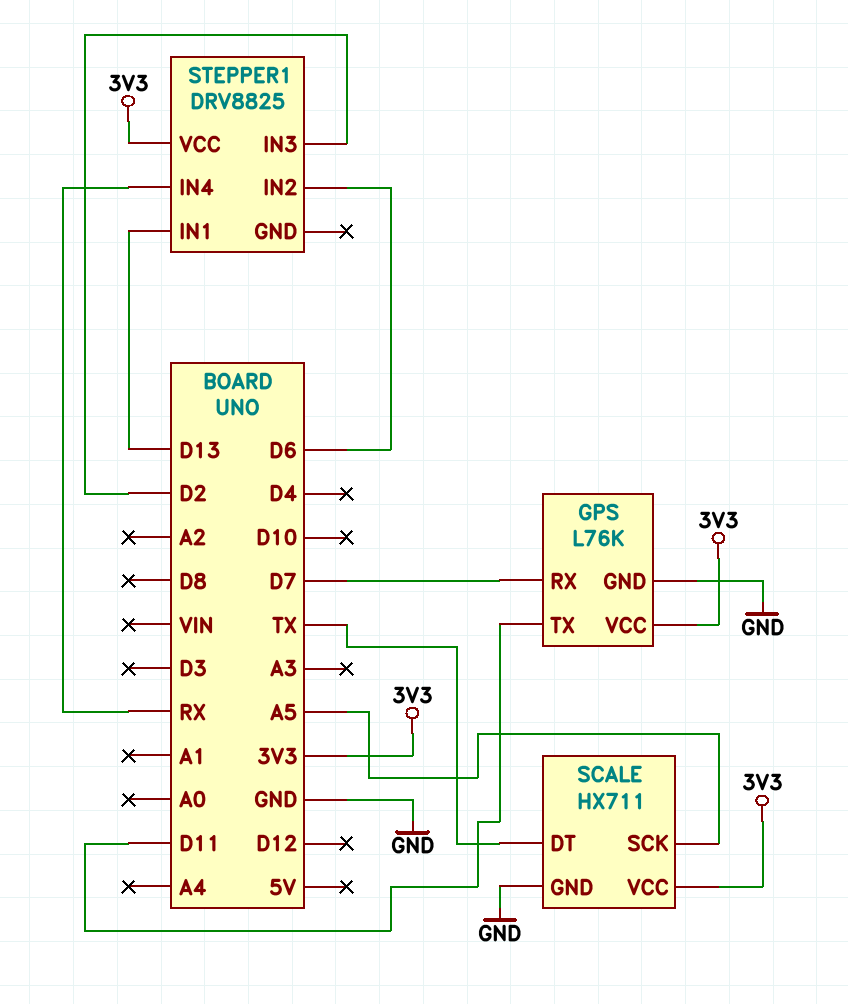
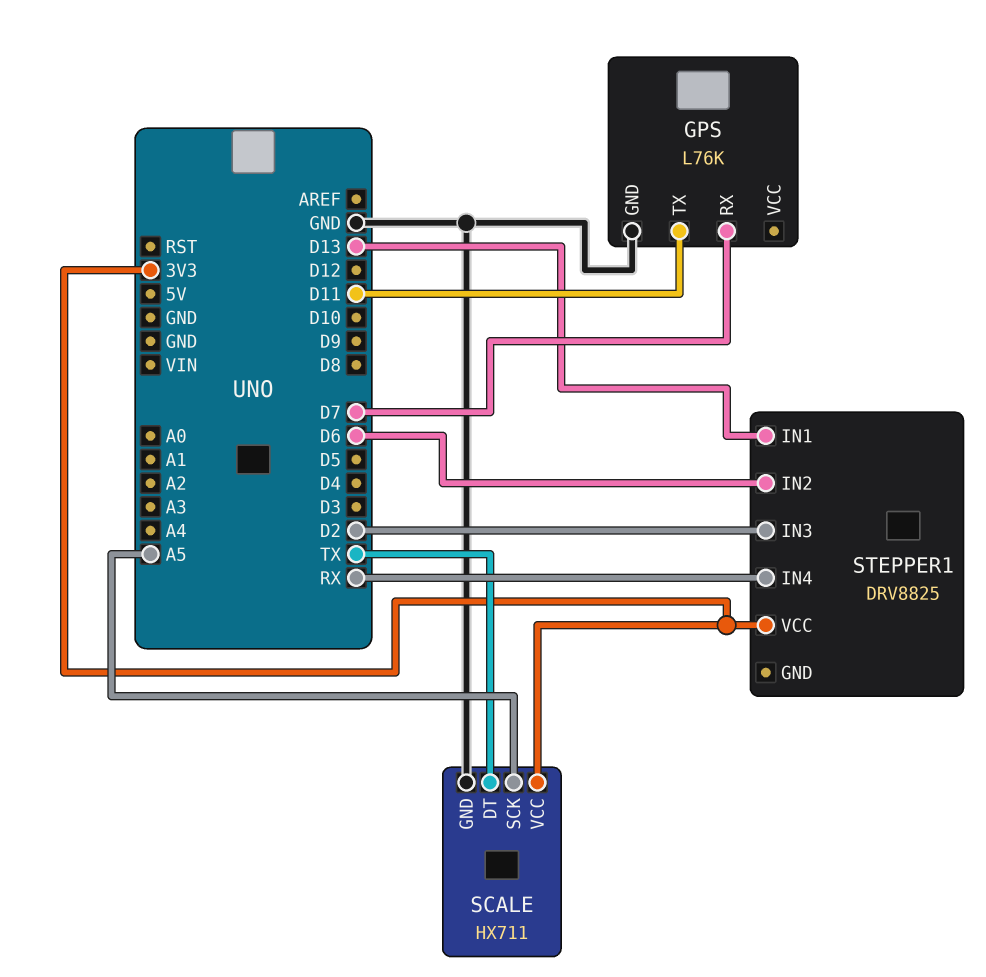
GPS pin VCC: 3V3 -> none

